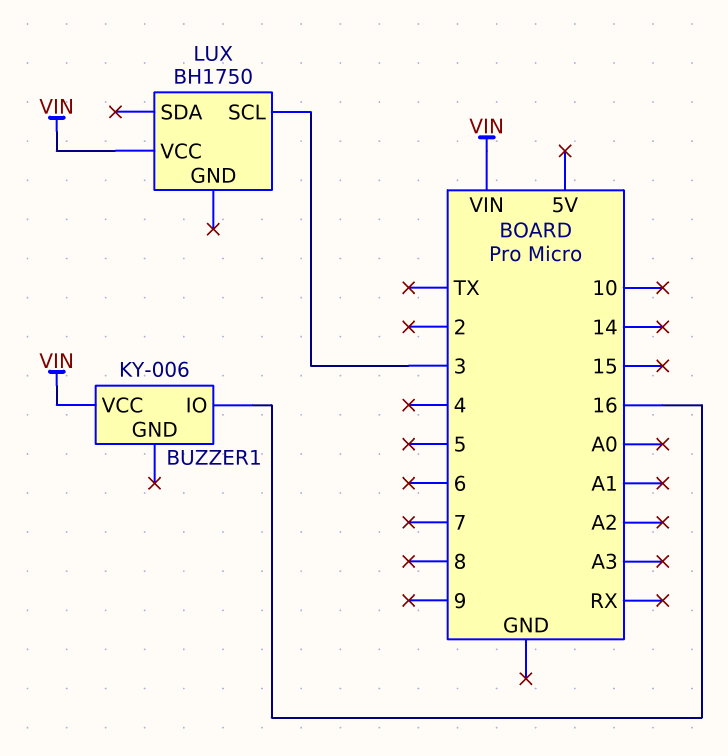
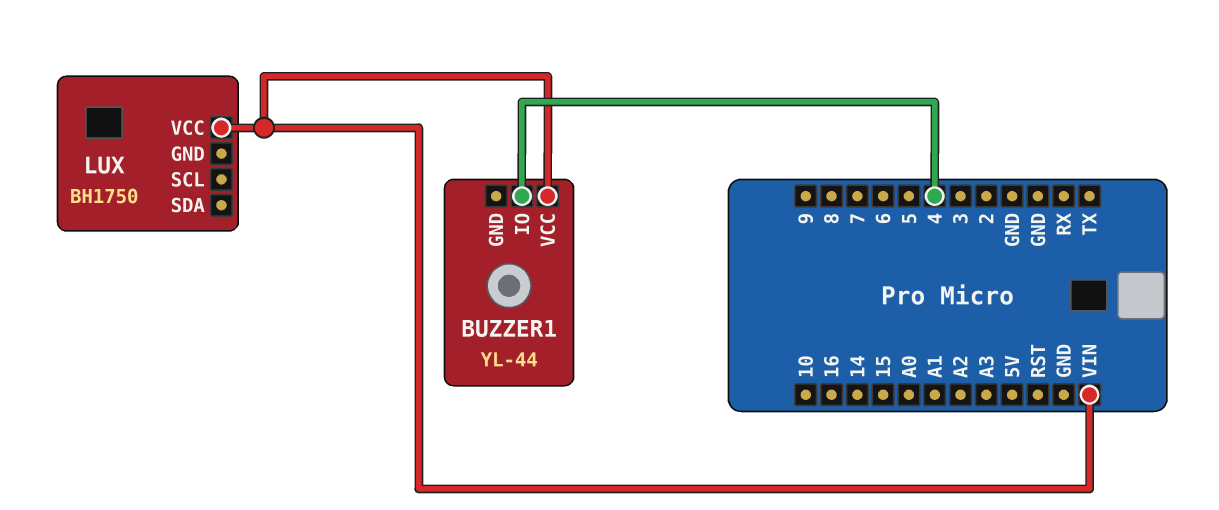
BUZZER1: KY-006 -> YL-44
BUZZER1 pin IO: 16 -> 4
LUX pin SCL: 3 -> none

